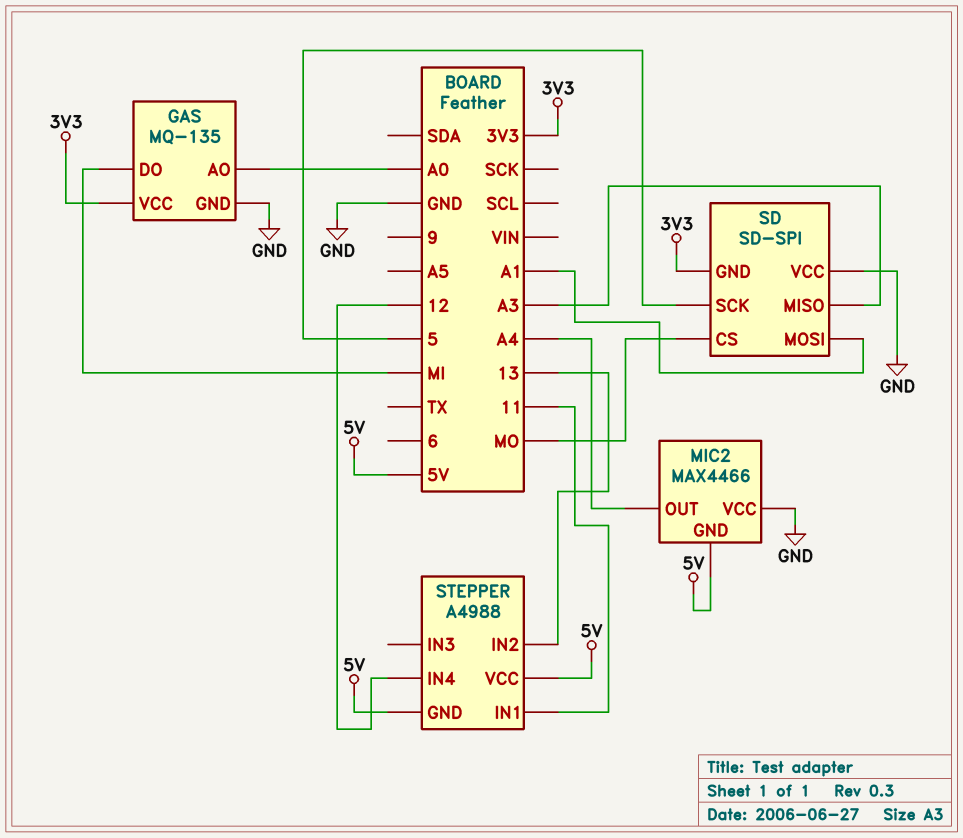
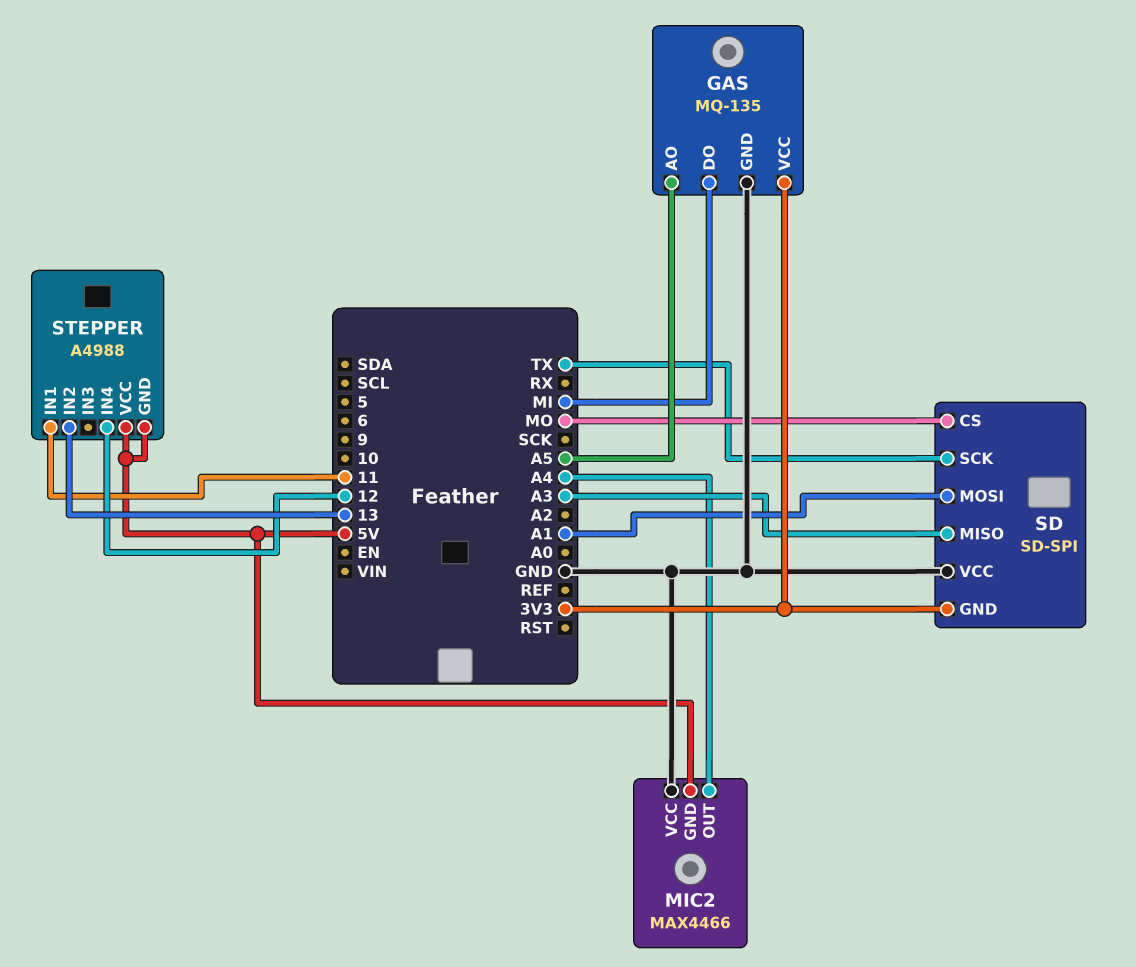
GAS pin AO: A0 -> A5
SD pin SCK: 5 -> TX

